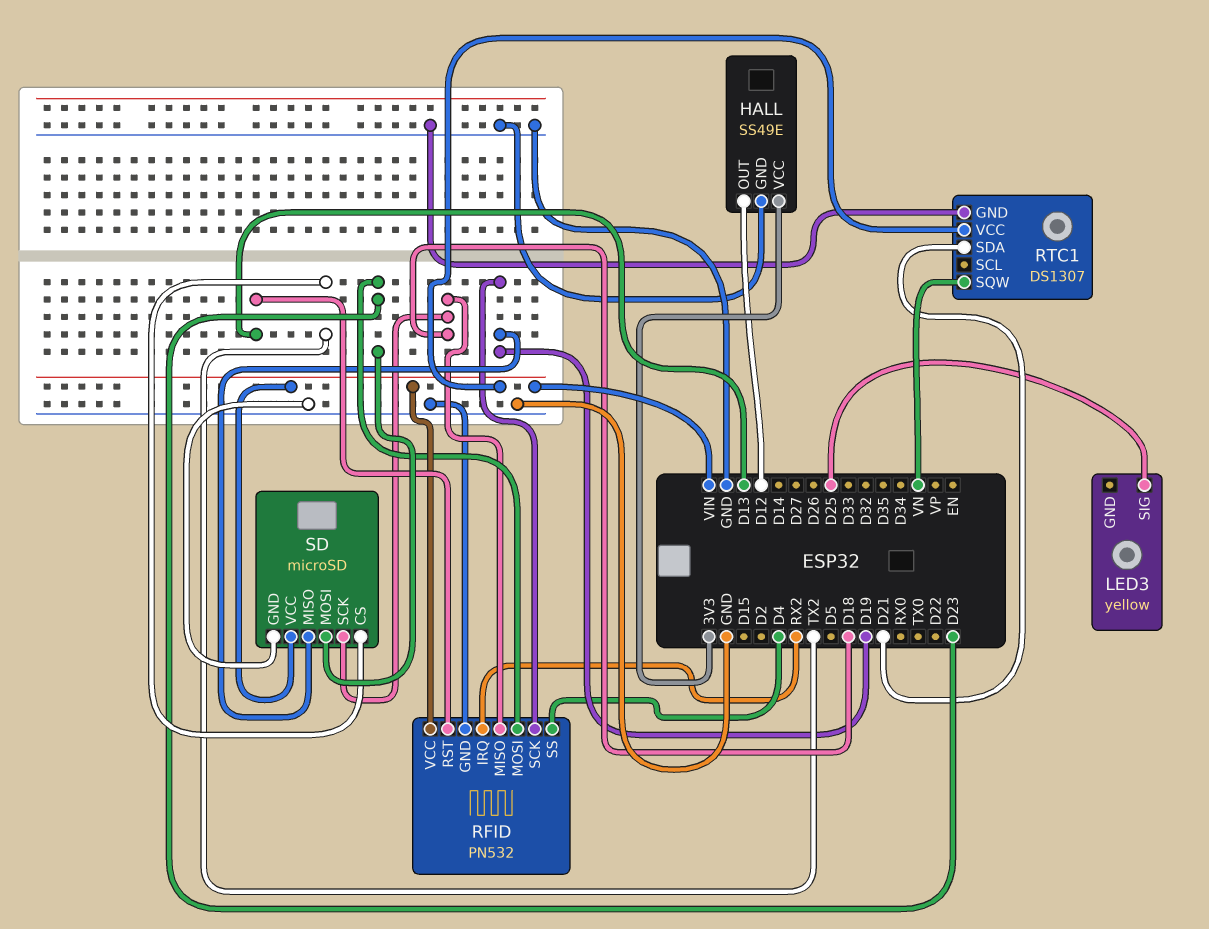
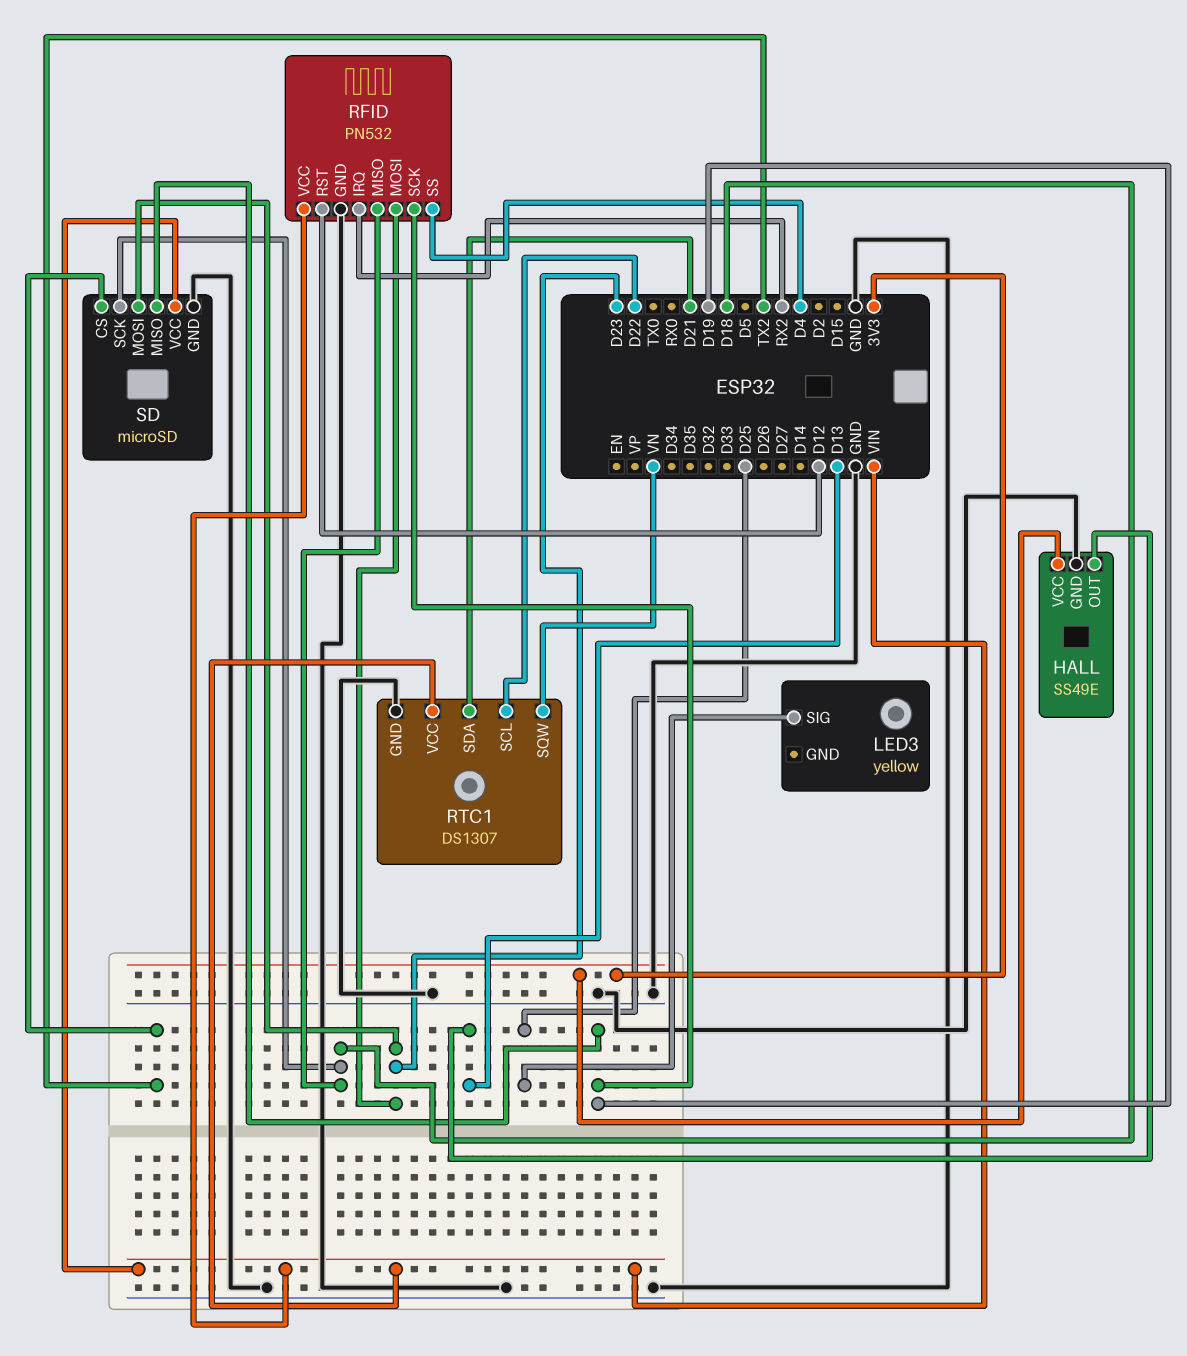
HALL pin OUT: D12 -> D13
RFID pin RST: D13 -> D12
RTC1 pin SCL: none -> D22

